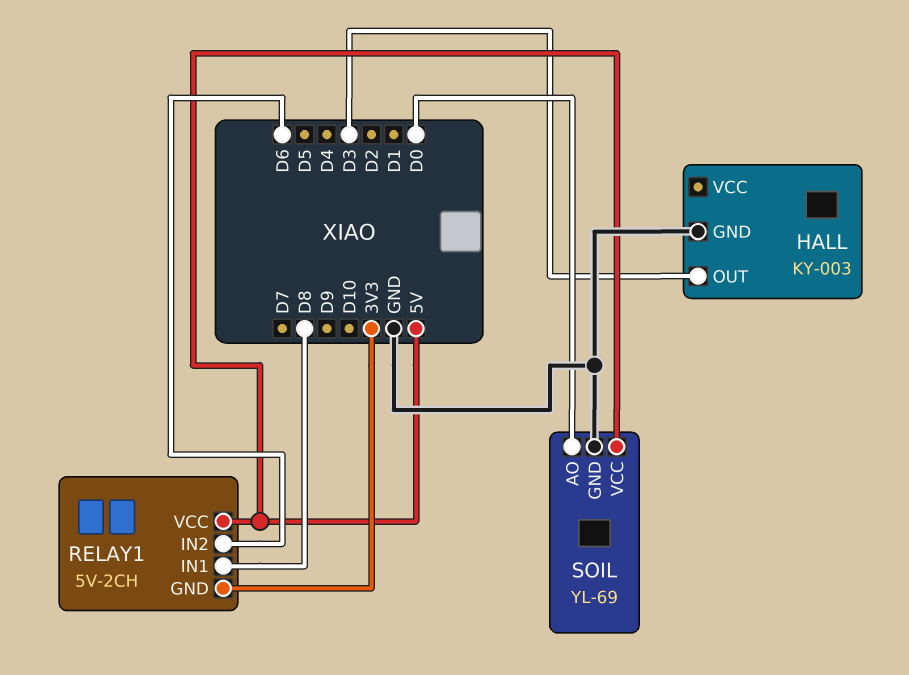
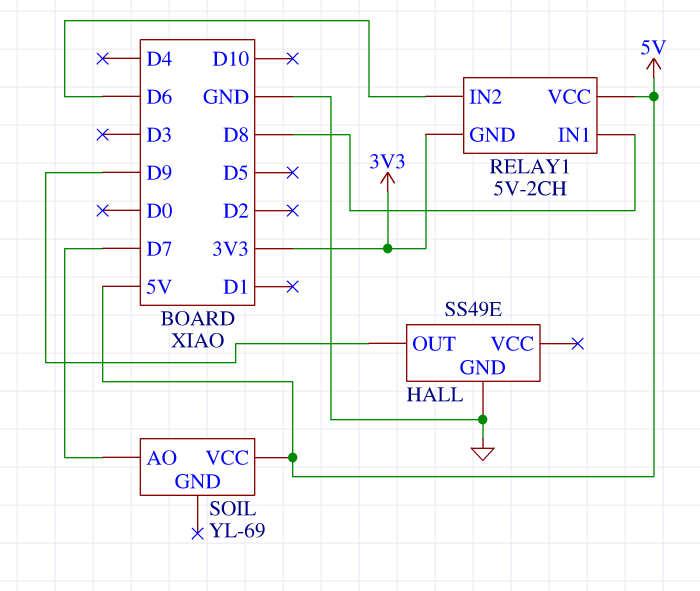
HALL: KY-003 -> SS49E
HALL pin OUT: D3 -> D9
SOIL pin AO: D0 -> D7
SOIL pin GND: GND -> none

